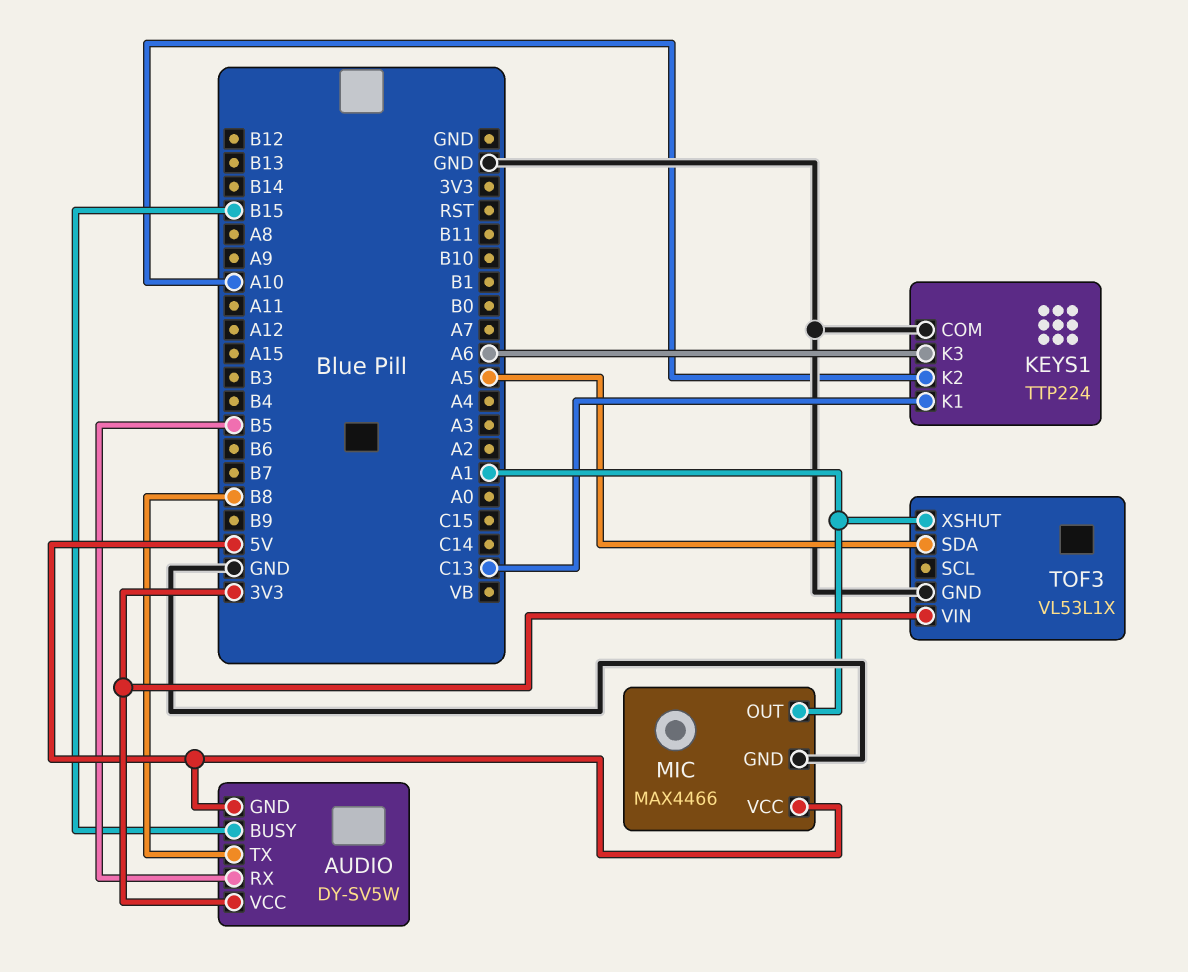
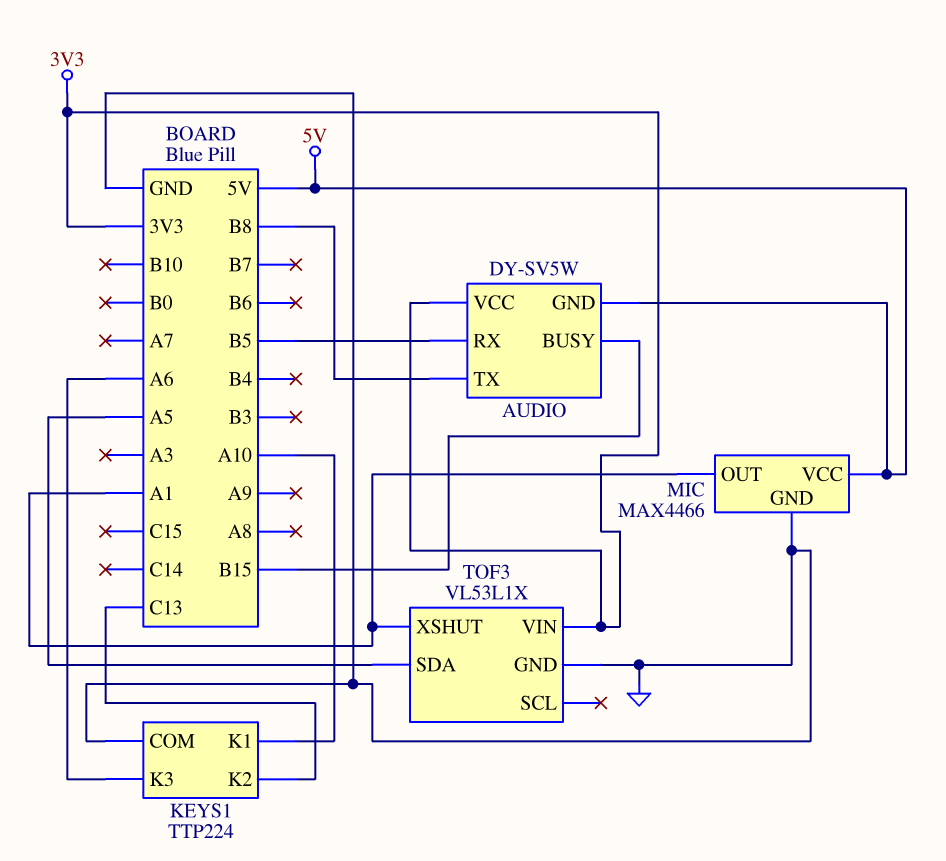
KEYS1 pin K1: C13 -> A10
KEYS1 pin K2: A10 -> C13

